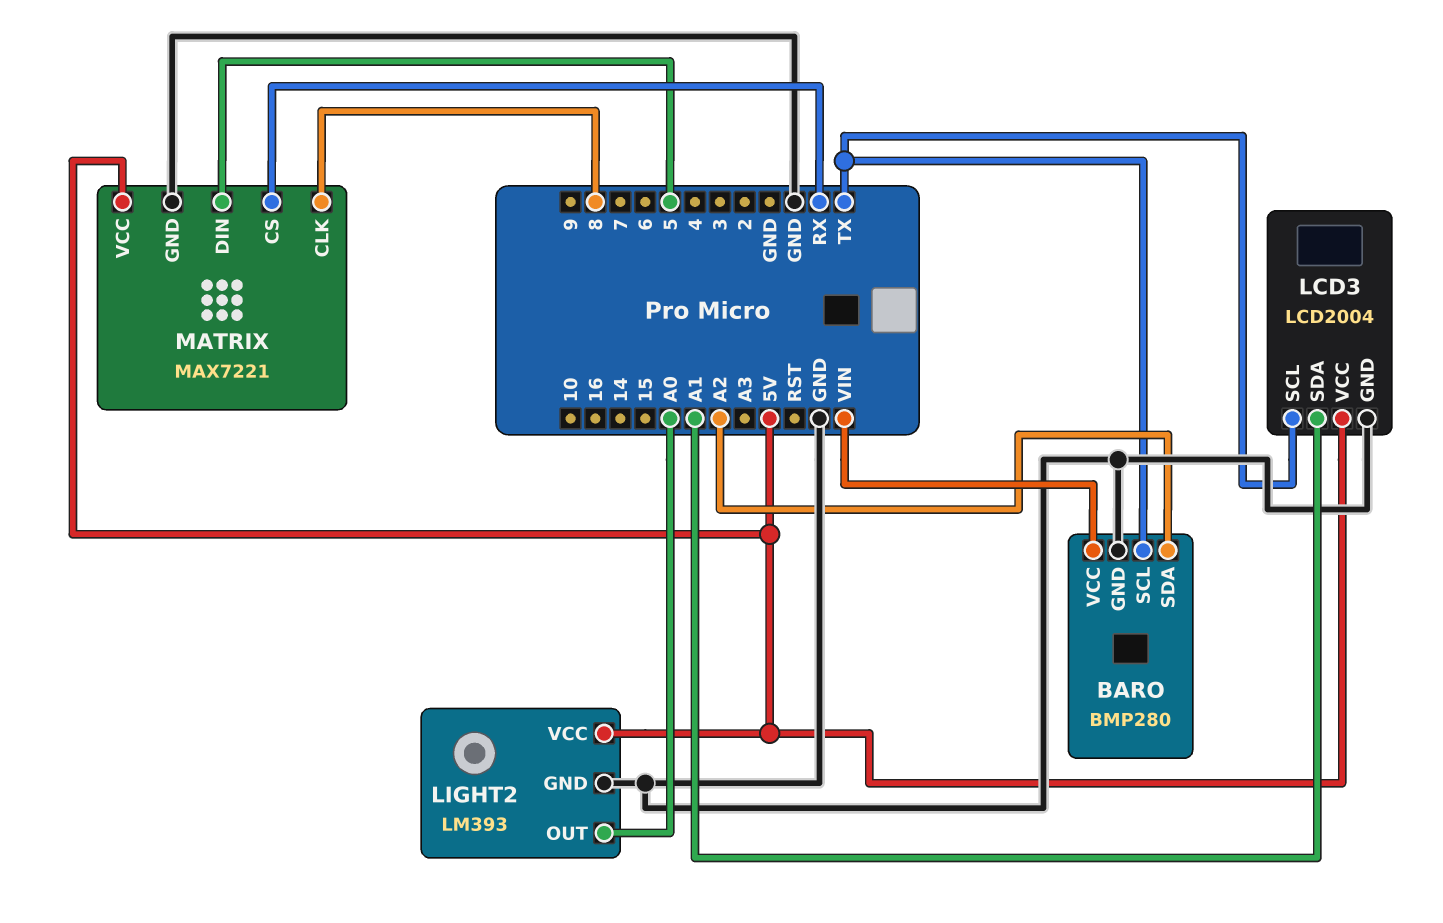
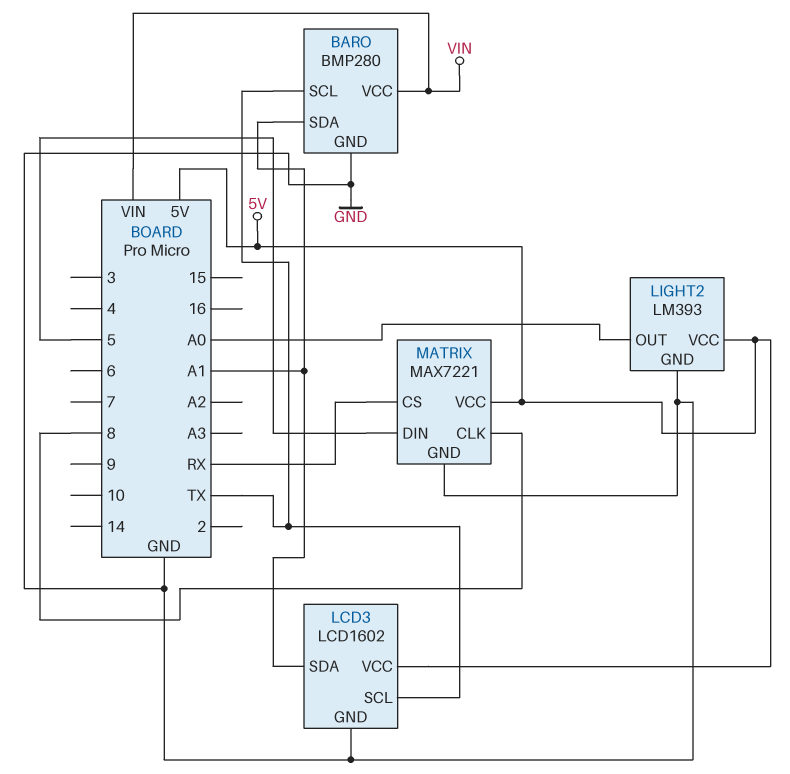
BARO pin SDA: A2 -> A1
LCD3: LCD2004 -> LCD1602

